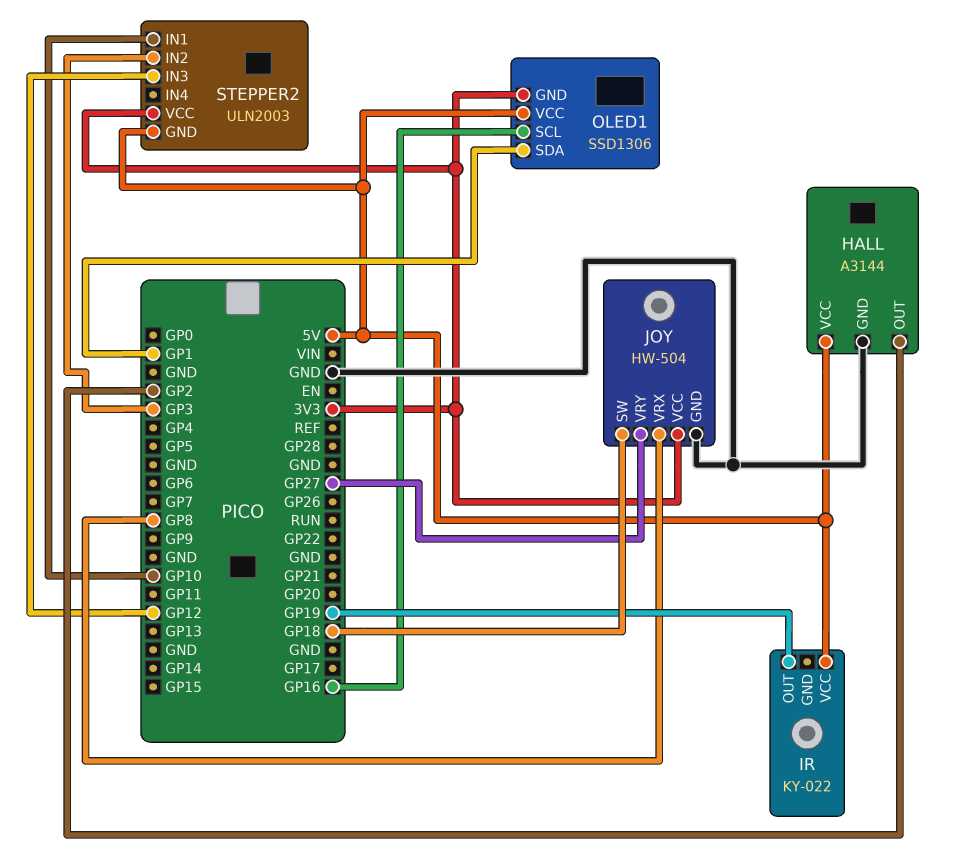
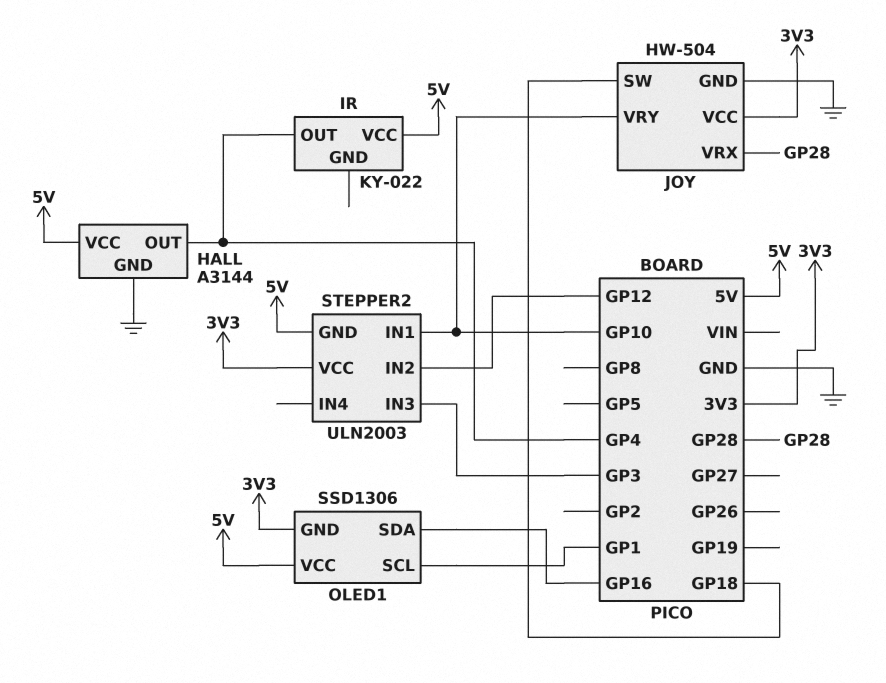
HALL pin OUT: GP2 -> GP4
IR pin OUT: GP19 -> GP4
JOY pin VRX: GP8 -> GP28
JOY pin VRY: GP27 -> GP10
OLED1 pin SCL: GP16 -> GP1
OLED1 pin SDA: GP1 -> GP16
STEPPER2 pin IN2: GP3 -> GP12
STEPPER2 pin IN3: GP12 -> GP3

